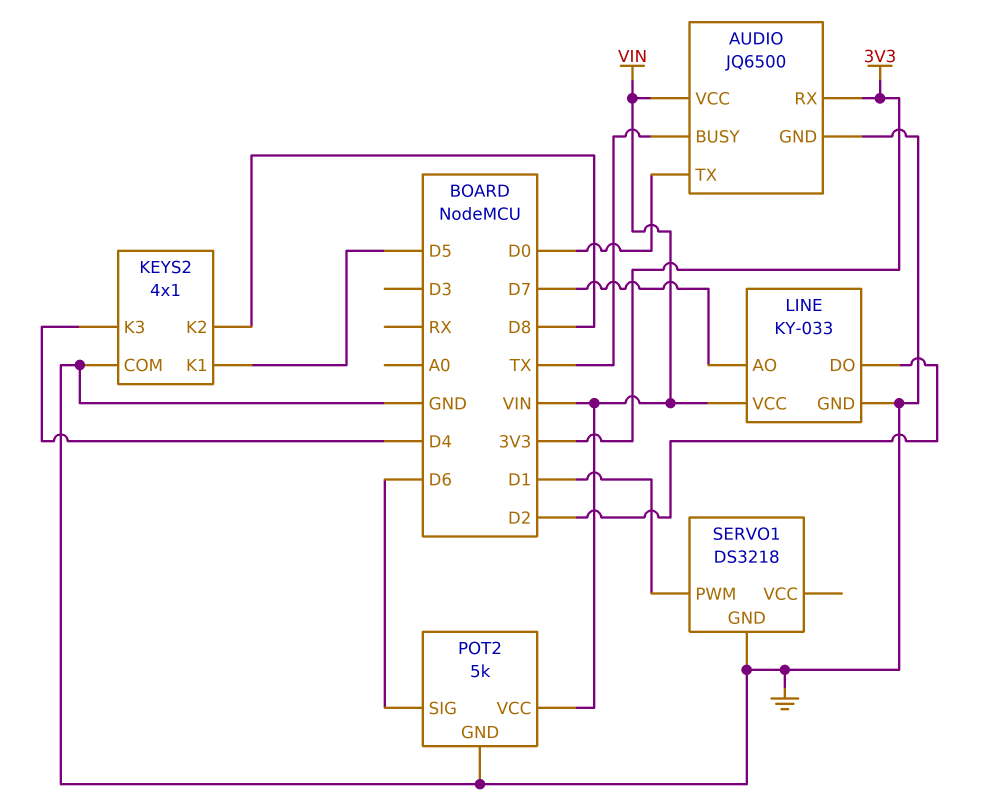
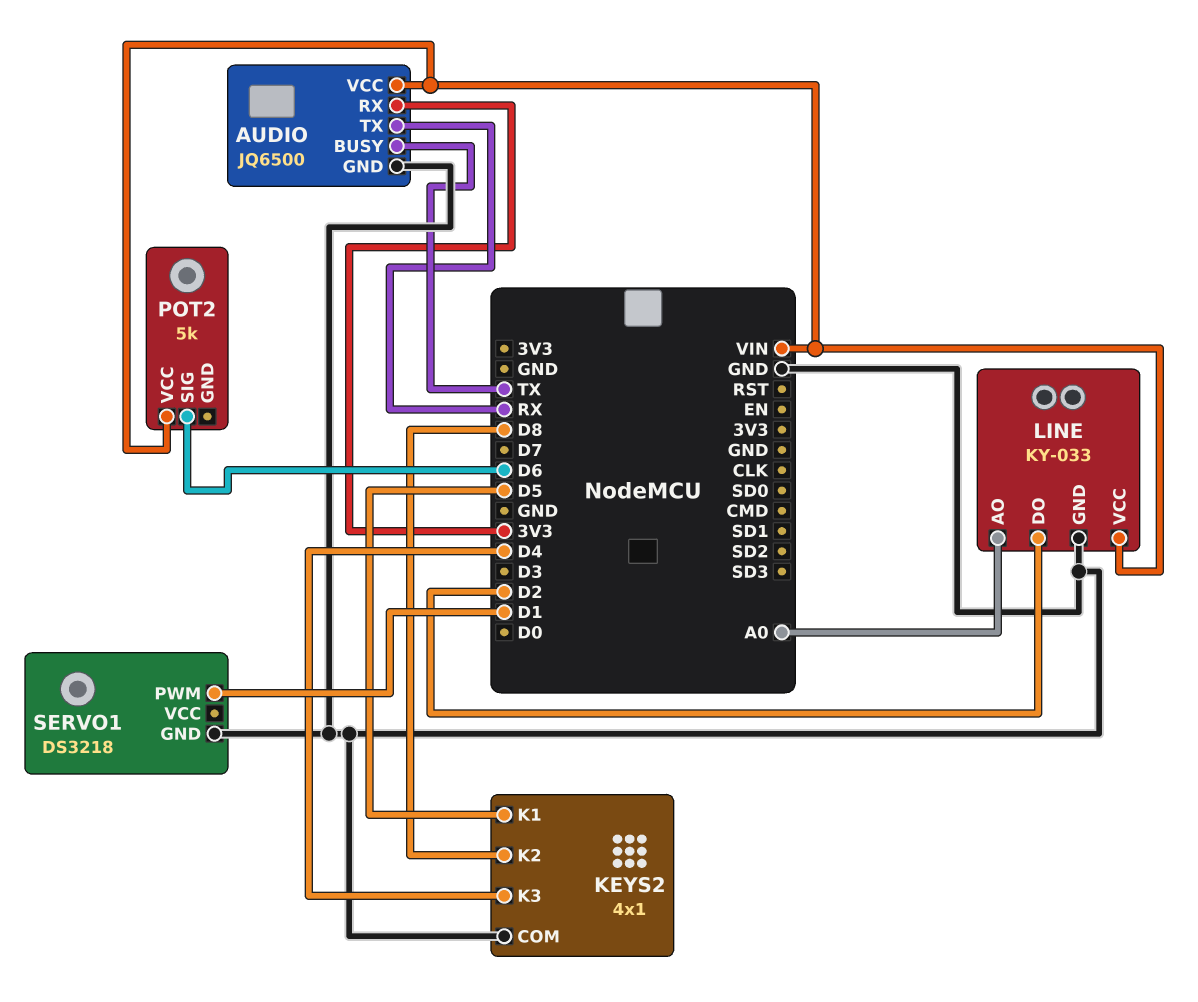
AUDIO pin TX: D0 -> RX
LINE pin AO: D7 -> A0
POT2 pin GND: GND -> none

